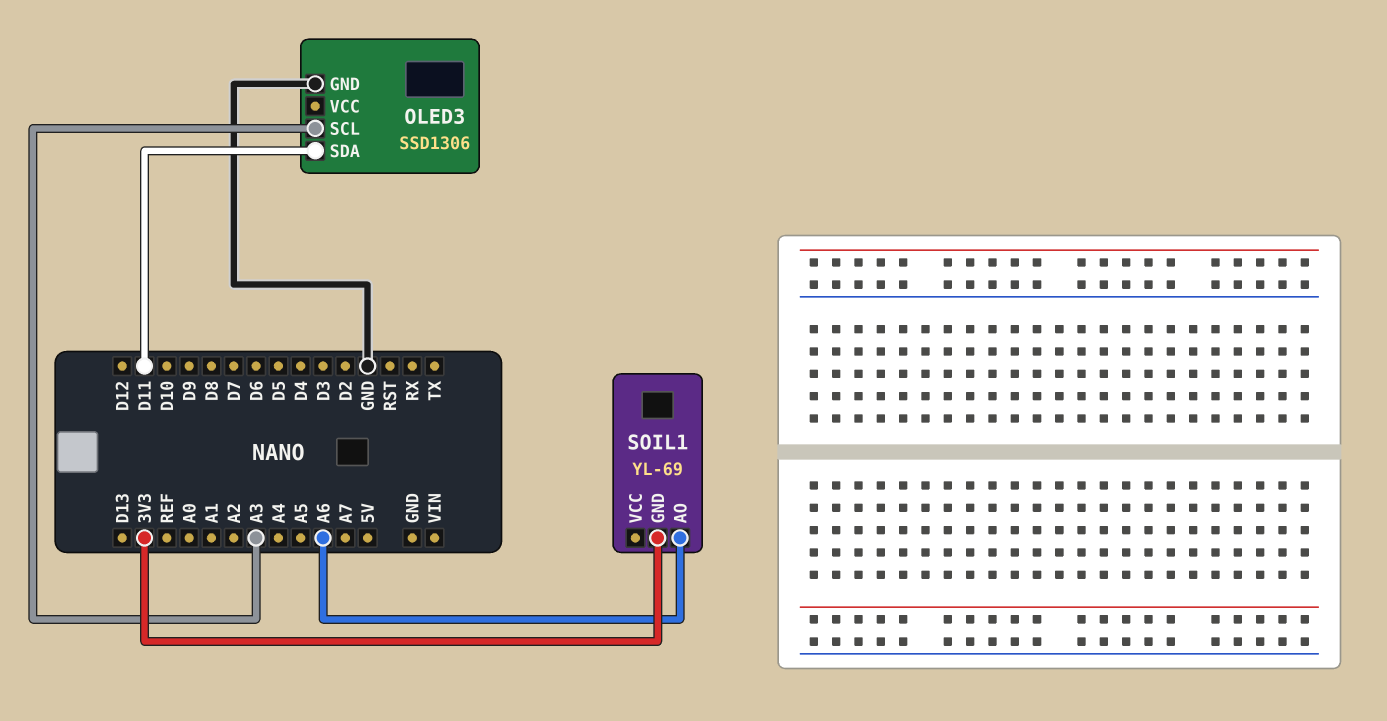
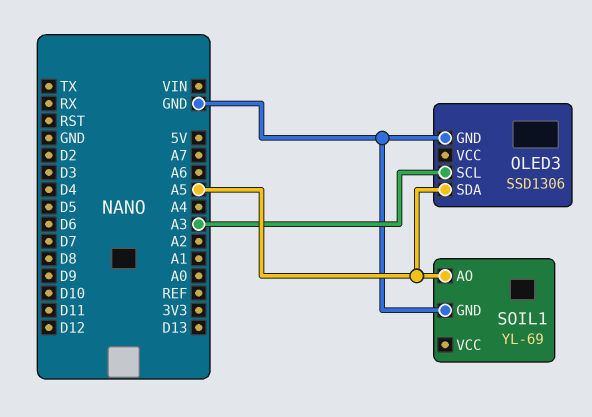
OLED3 pin SDA: D11 -> A5
SOIL1 pin AO: A6 -> A5
SOIL1 pin GND: 3V3 -> GND

